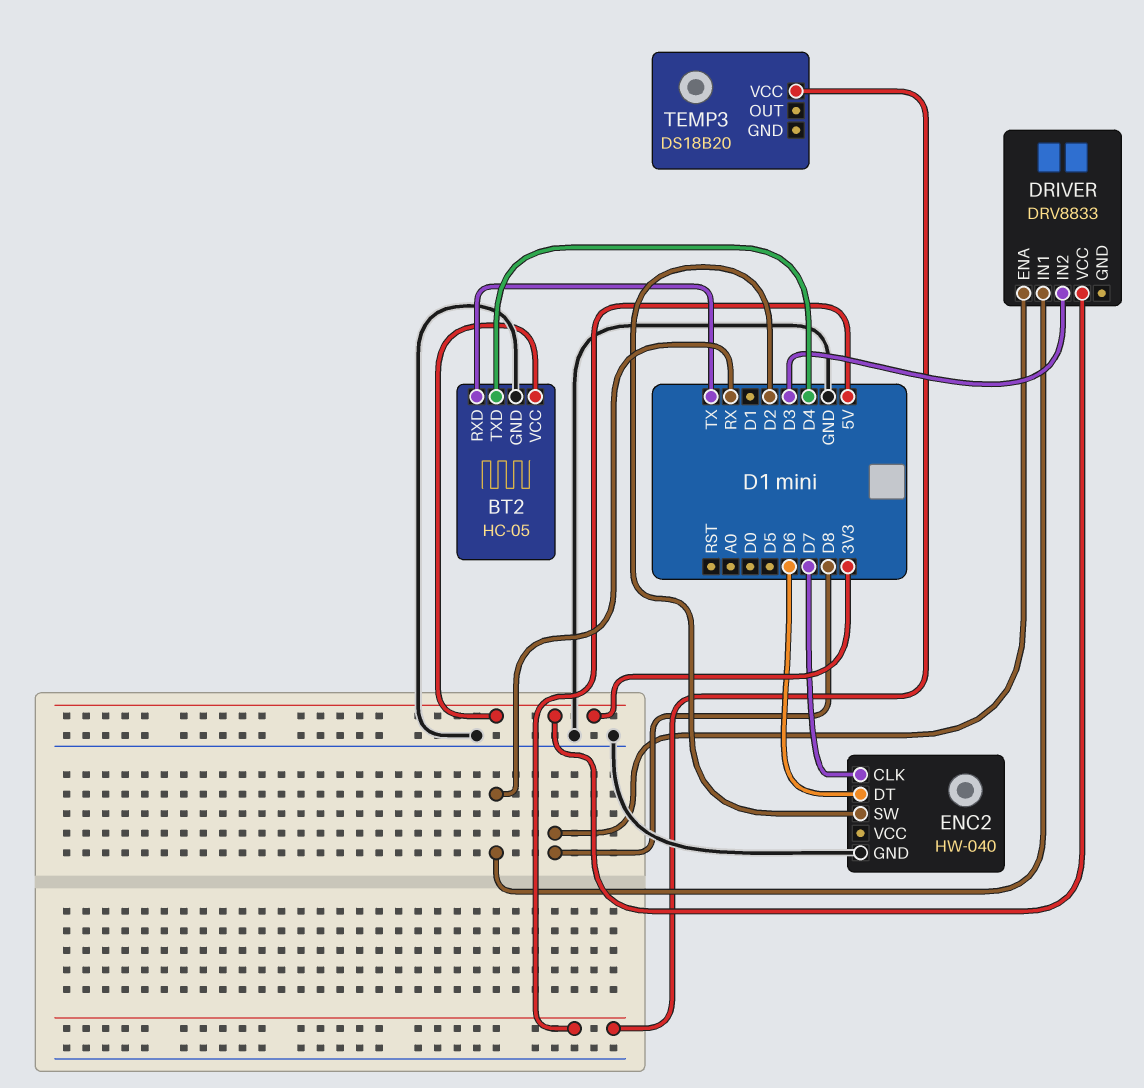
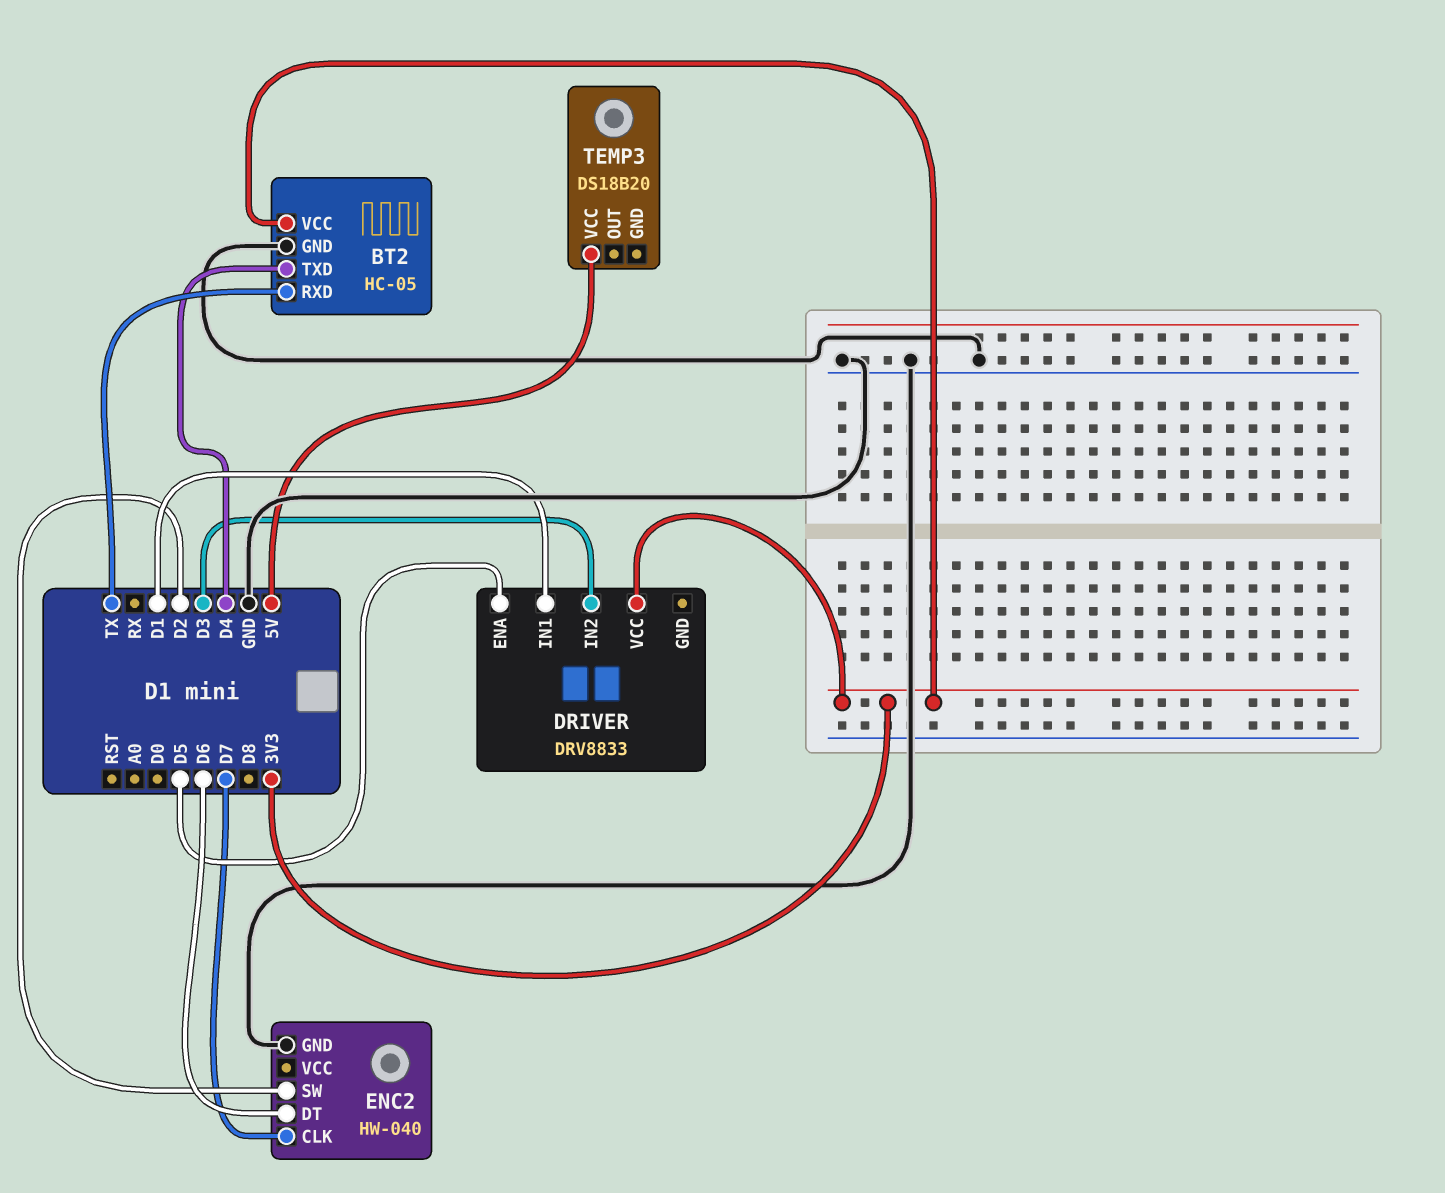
DRIVER pin ENA: D8 -> D5
DRIVER pin IN1: RX -> D1

